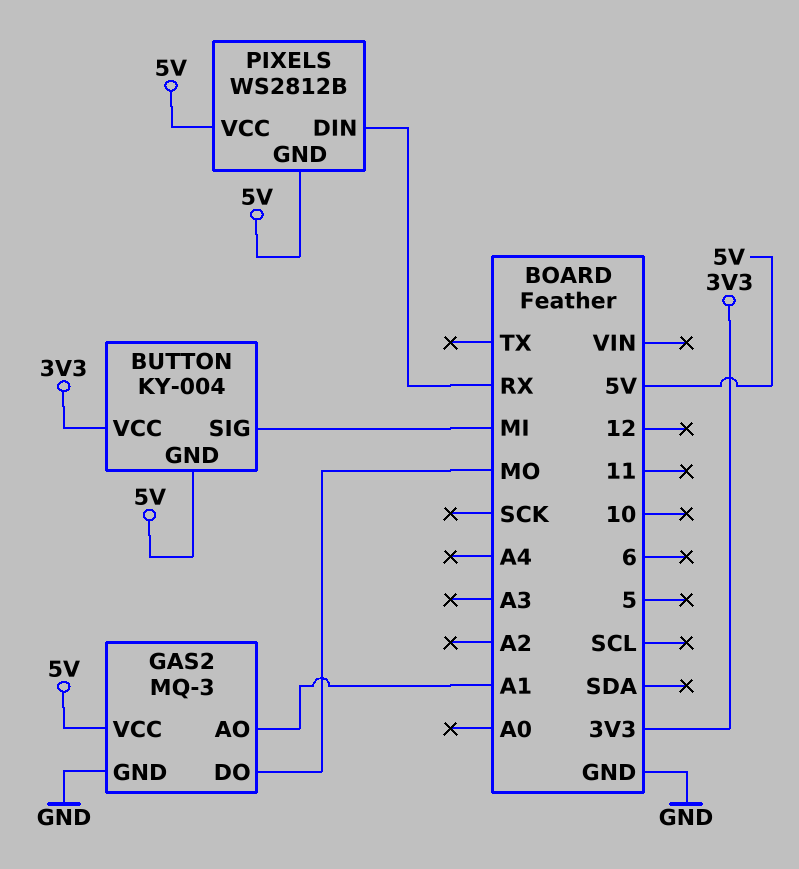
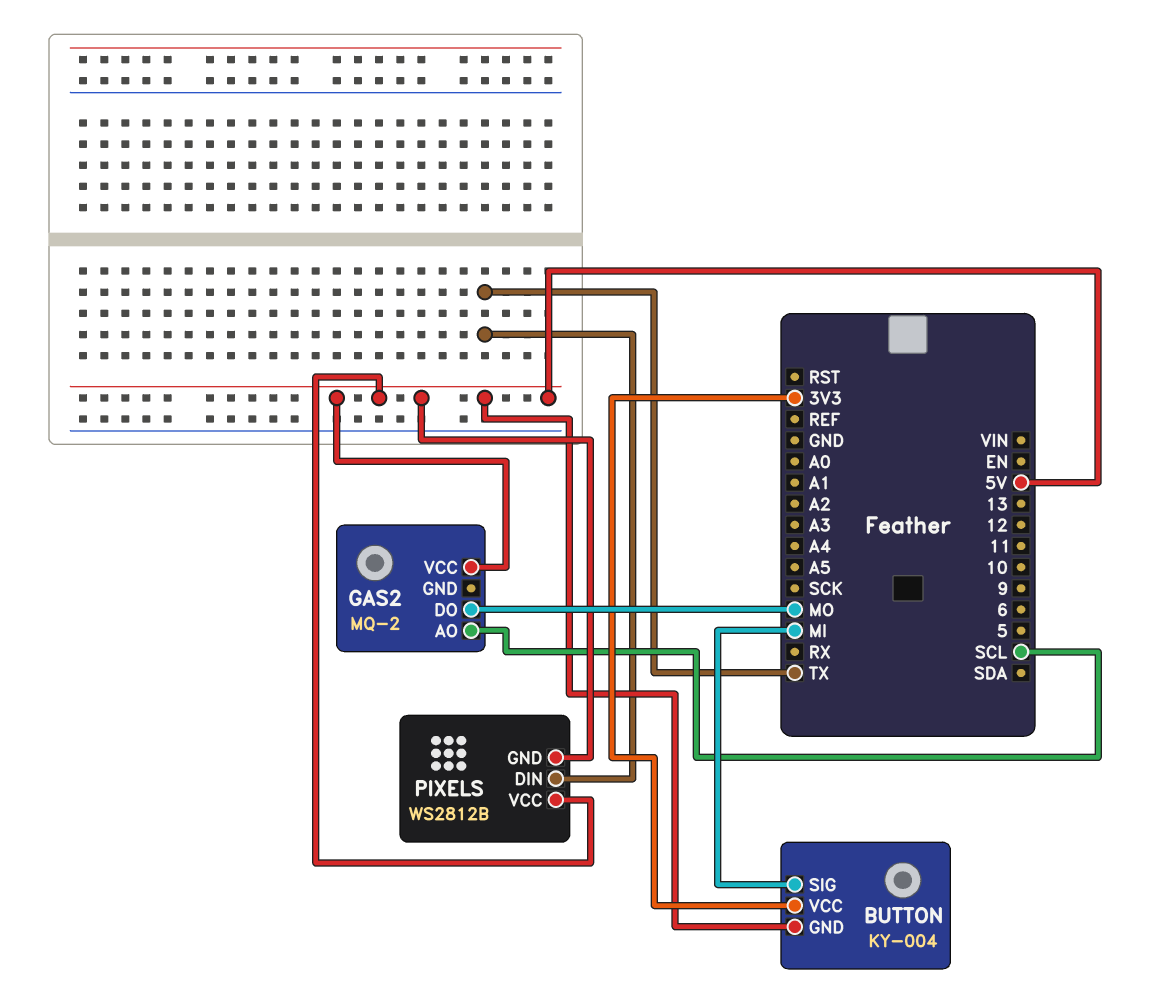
GAS2: MQ-3 -> MQ-2
GAS2 pin AO: A1 -> SCL
GAS2 pin GND: GND -> none
PIXELS pin DIN: RX -> TX

